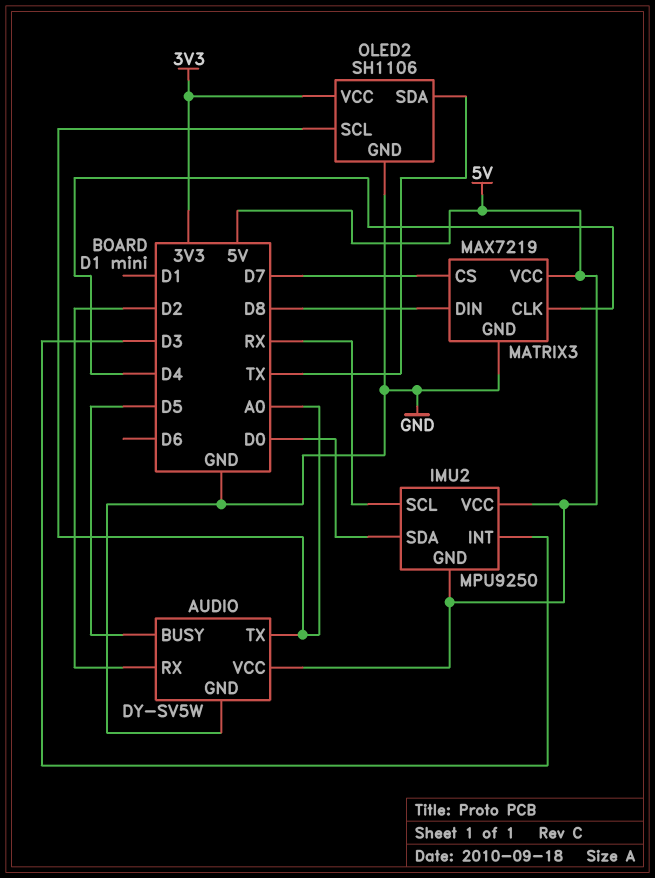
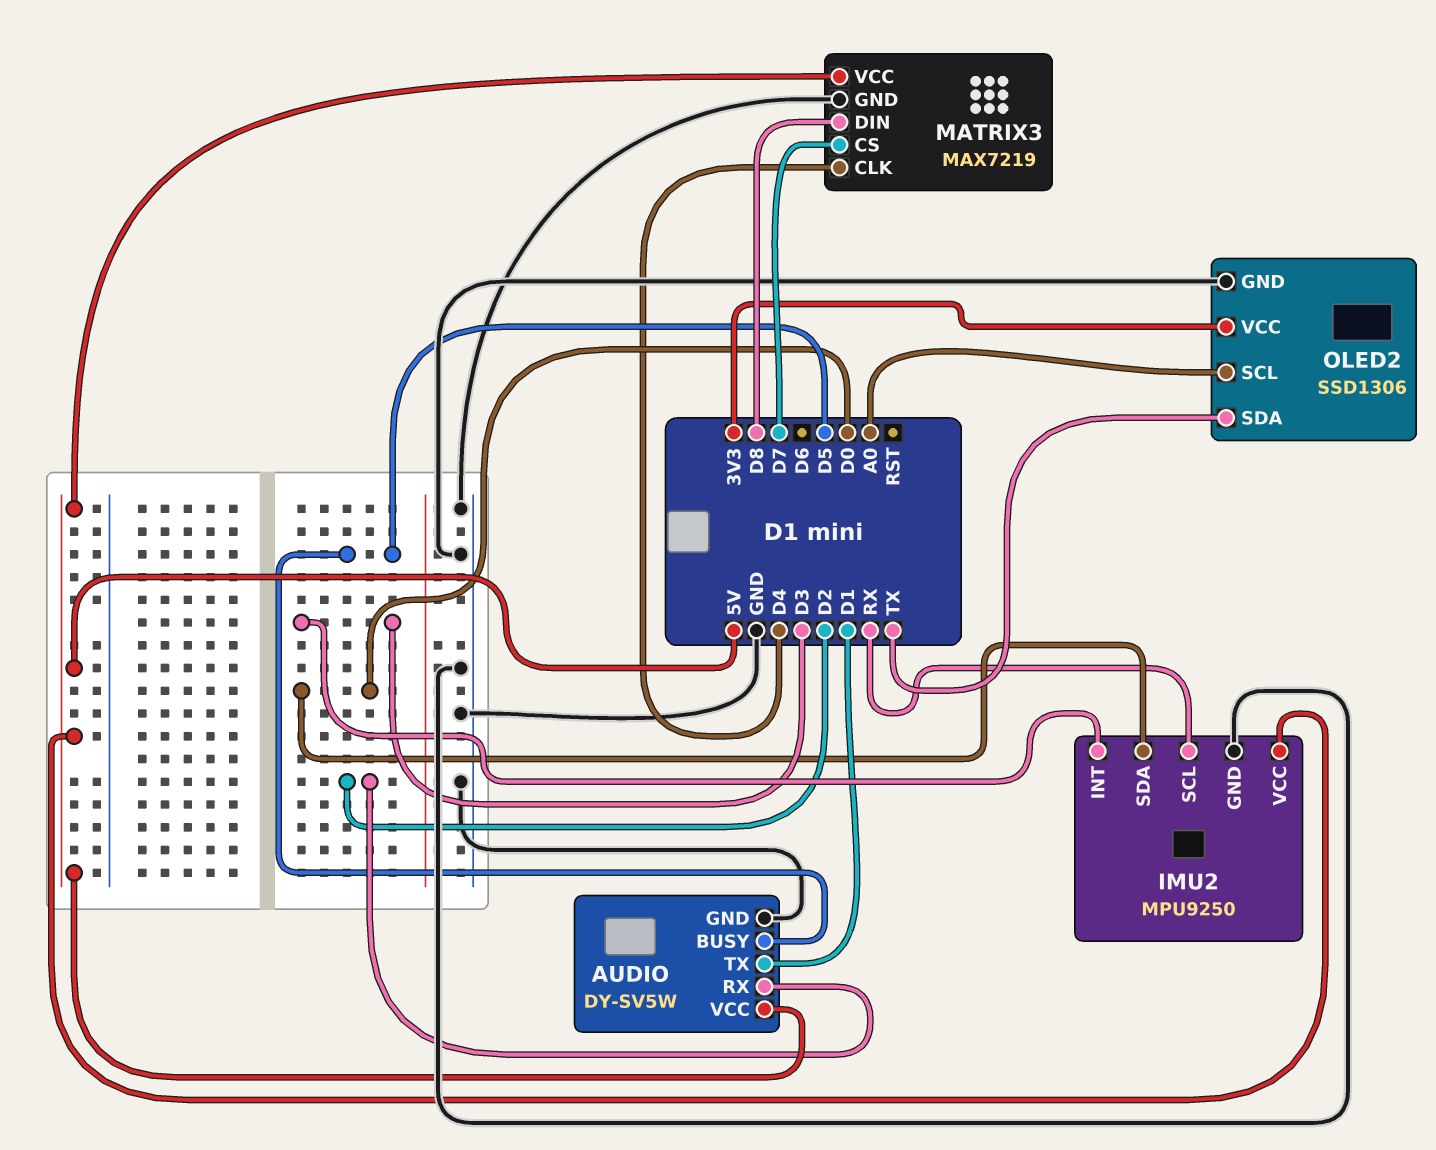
AUDIO pin TX: A0 -> D1
IMU2 pin GND: 5V -> GND
OLED2: SH1106 -> SSD1306

